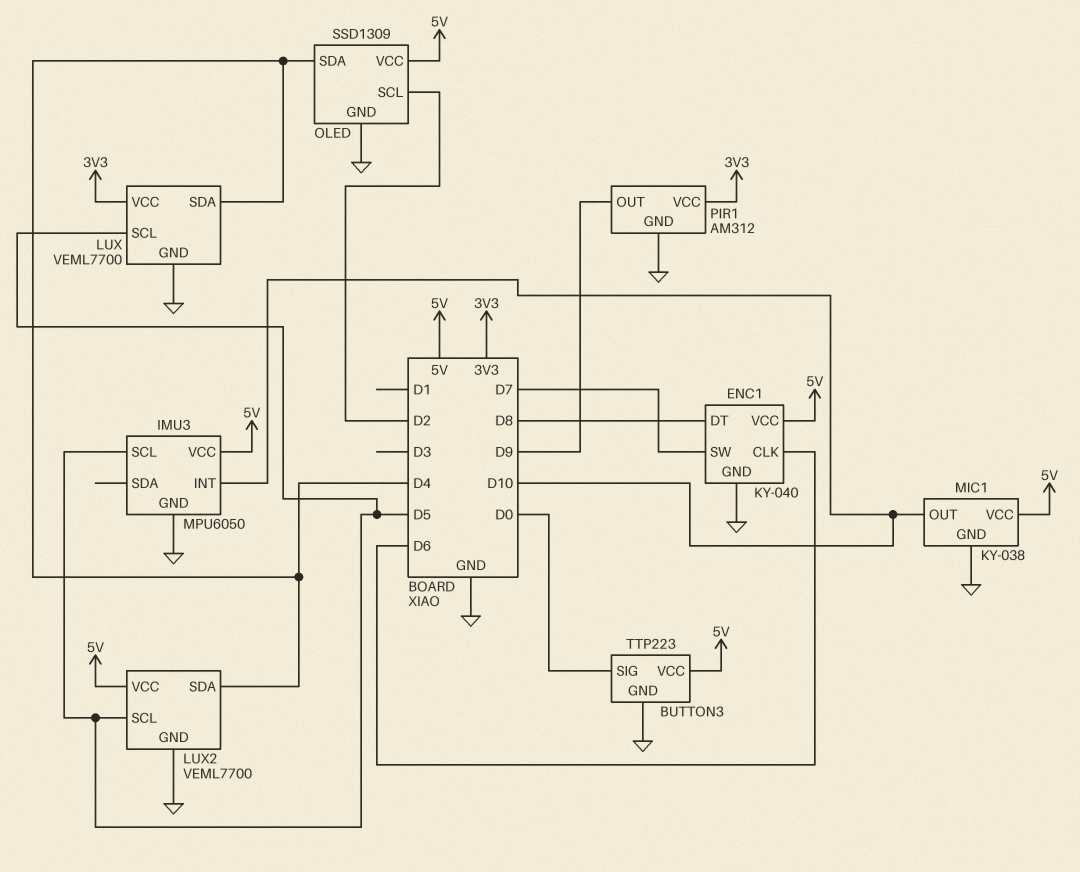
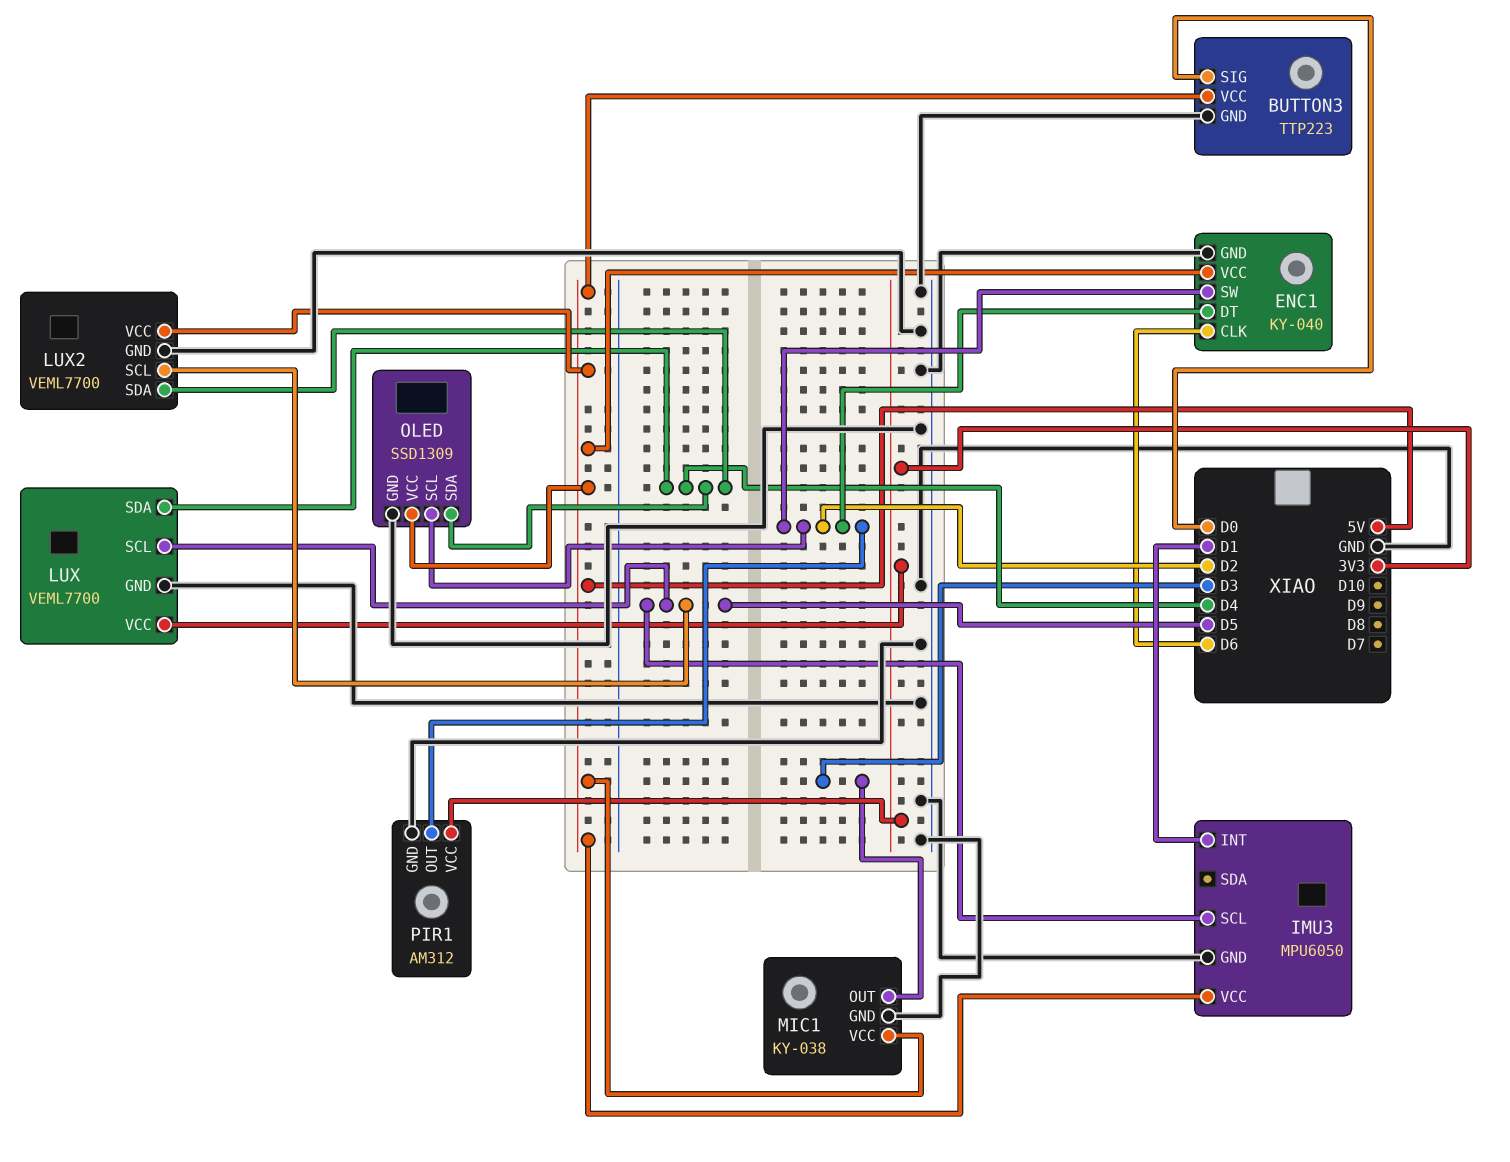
ENC1 pin DT: D8 -> D2
ENC1 pin SW: D7 -> D2
IMU3 pin INT: D10 -> D1
MIC1 pin OUT: D10 -> D3
PIR1 pin OUT: D9 -> D2

